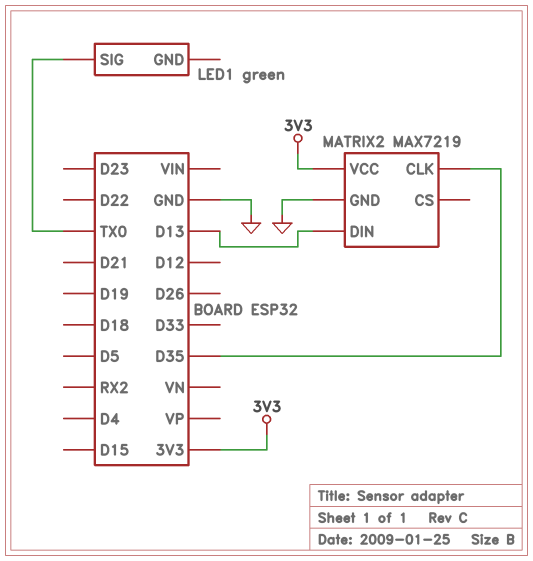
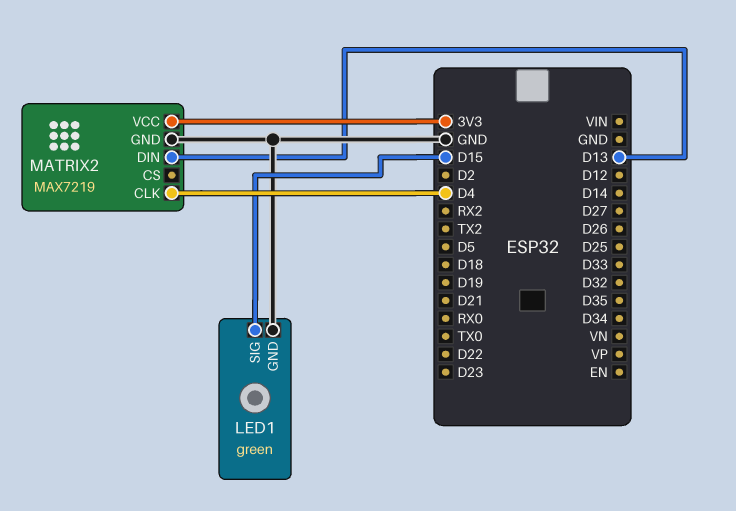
LED1 pin GND: none -> GND
LED1 pin SIG: TX0 -> D15
MATRIX2 pin CLK: D35 -> D4

